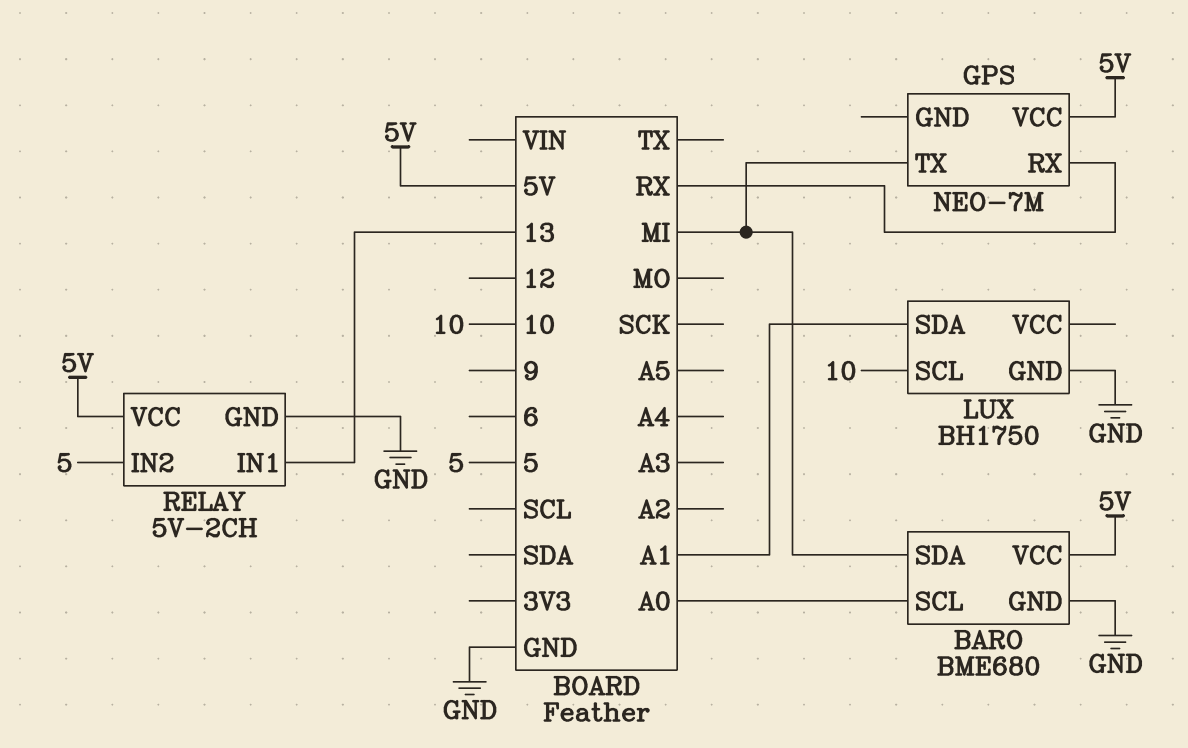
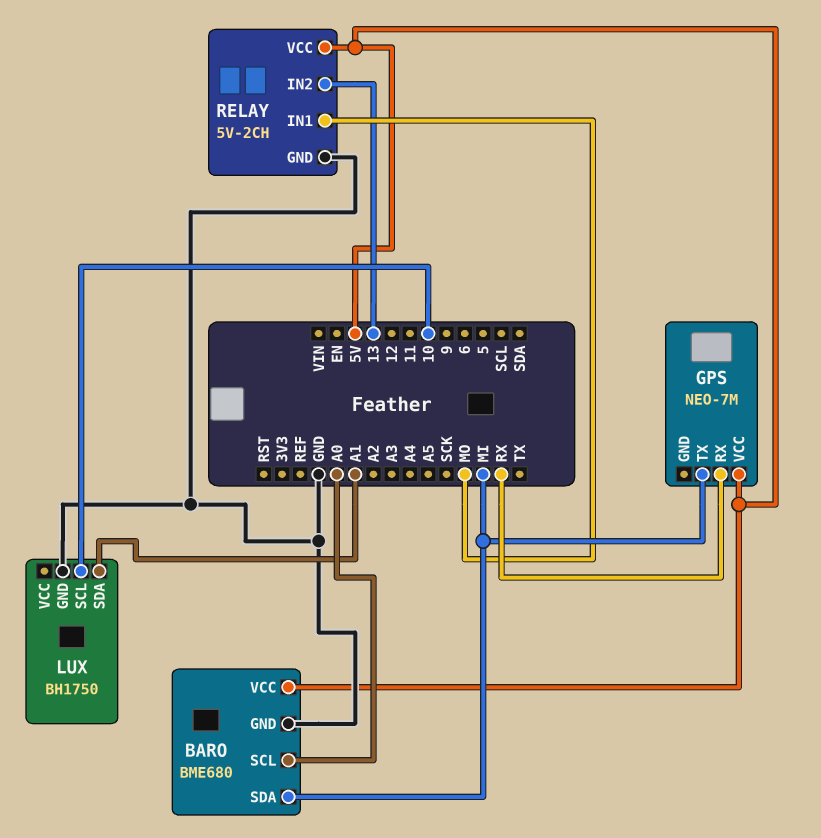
RELAY pin IN1: 13 -> MO
RELAY pin IN2: 5 -> 13

